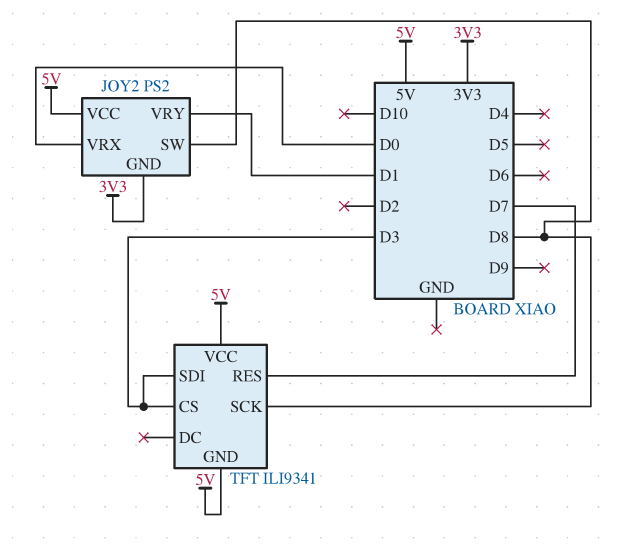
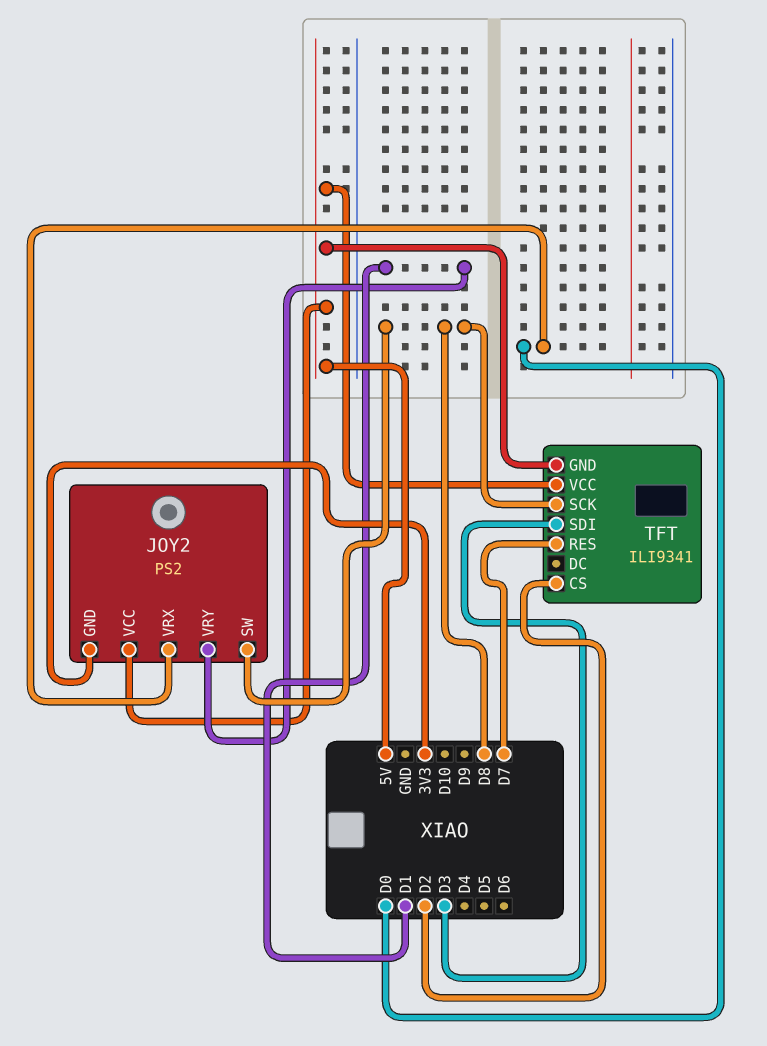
TFT pin CS: D3 -> D2

